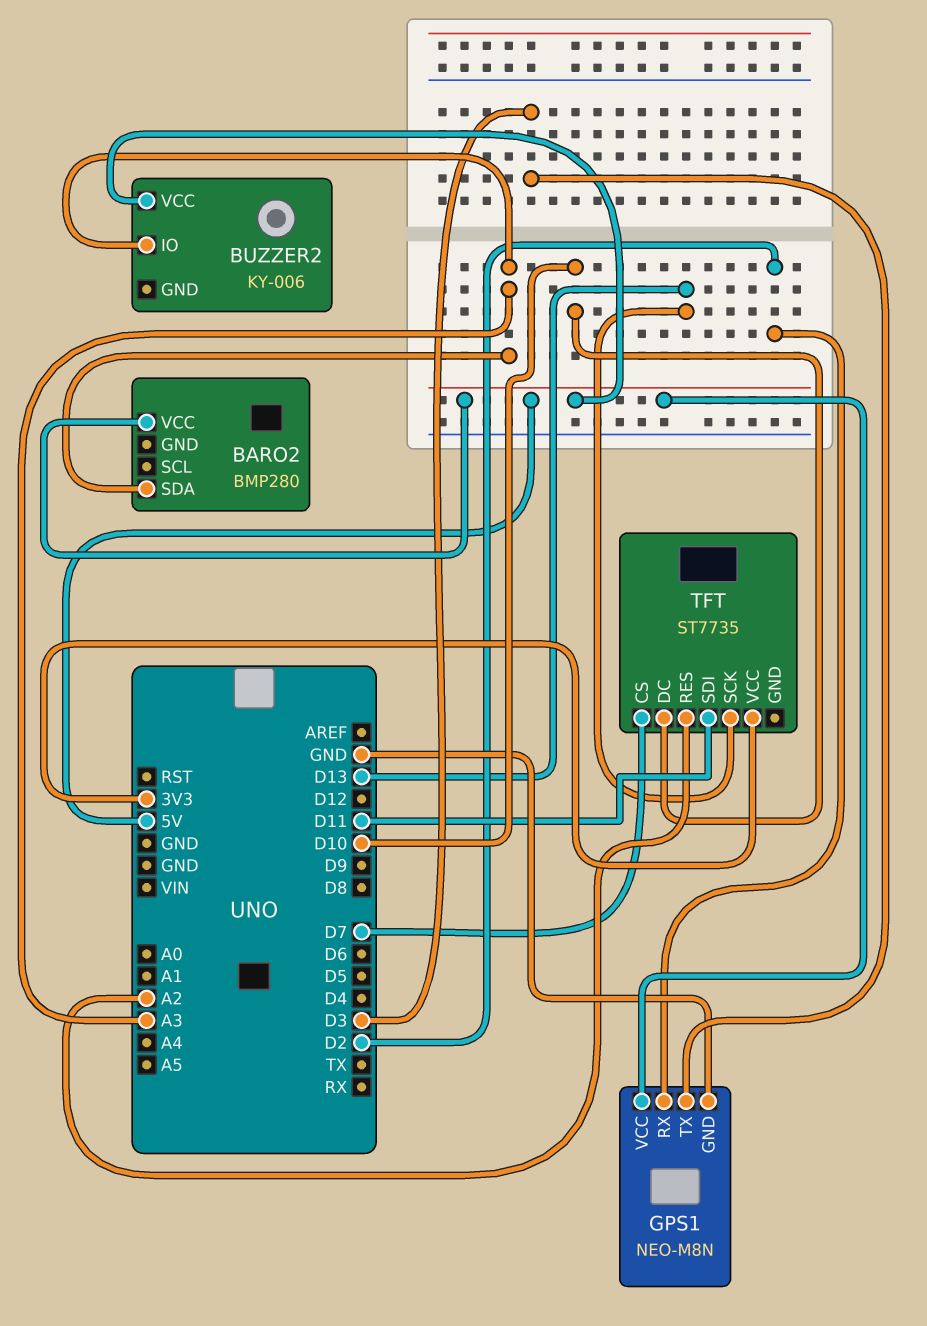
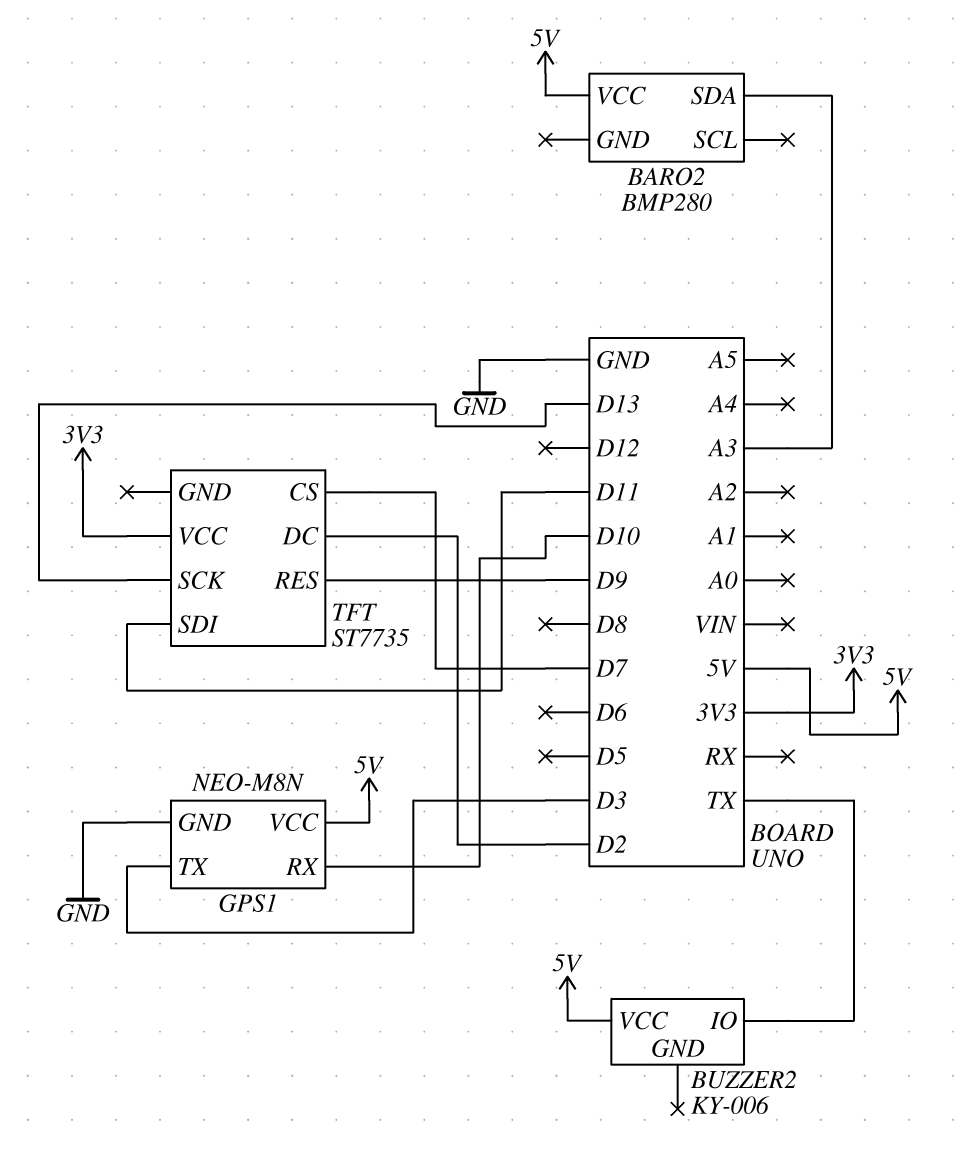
BUZZER2 pin IO: A3 -> TX
GPS1 pin RX: D2 -> D10
TFT pin DC: D10 -> D2
TFT pin RES: A2 -> D9

